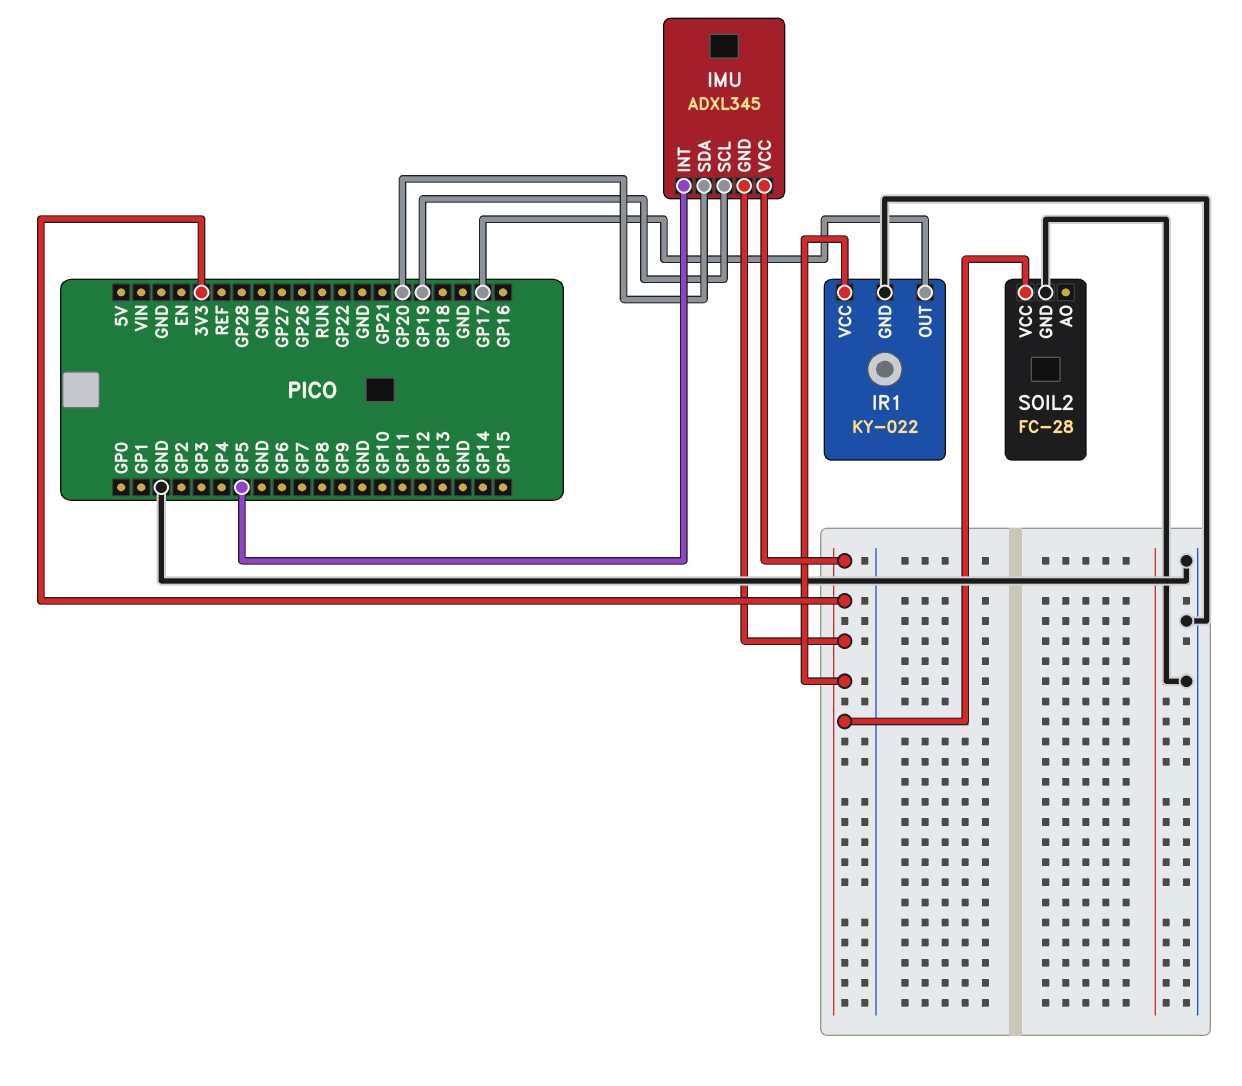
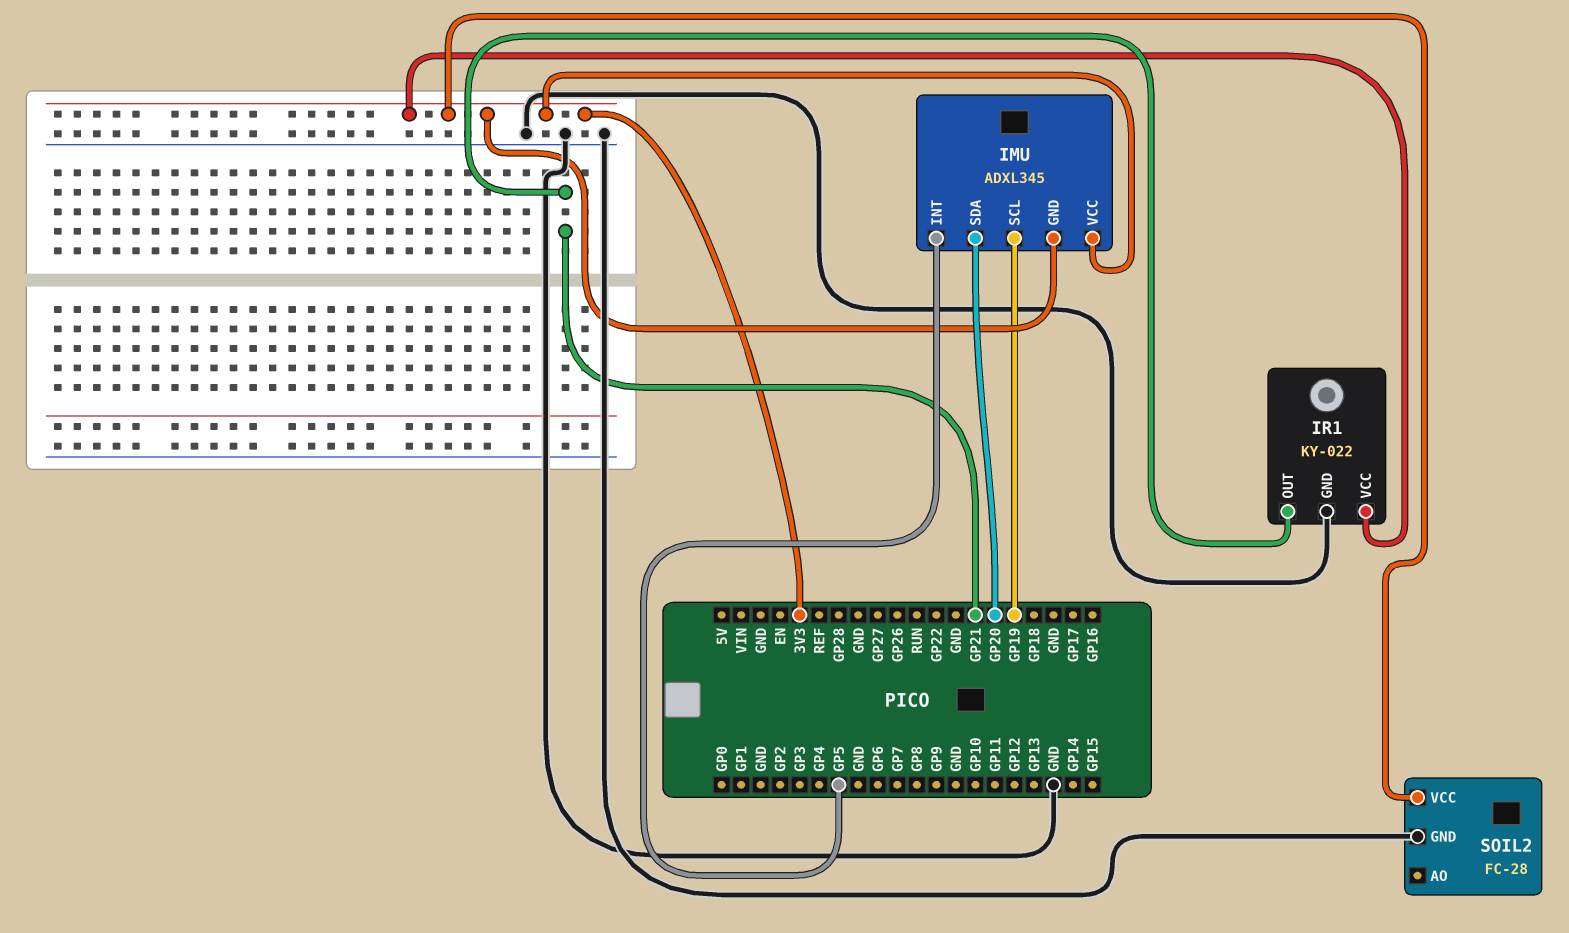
IR1 pin OUT: GP17 -> GP21

